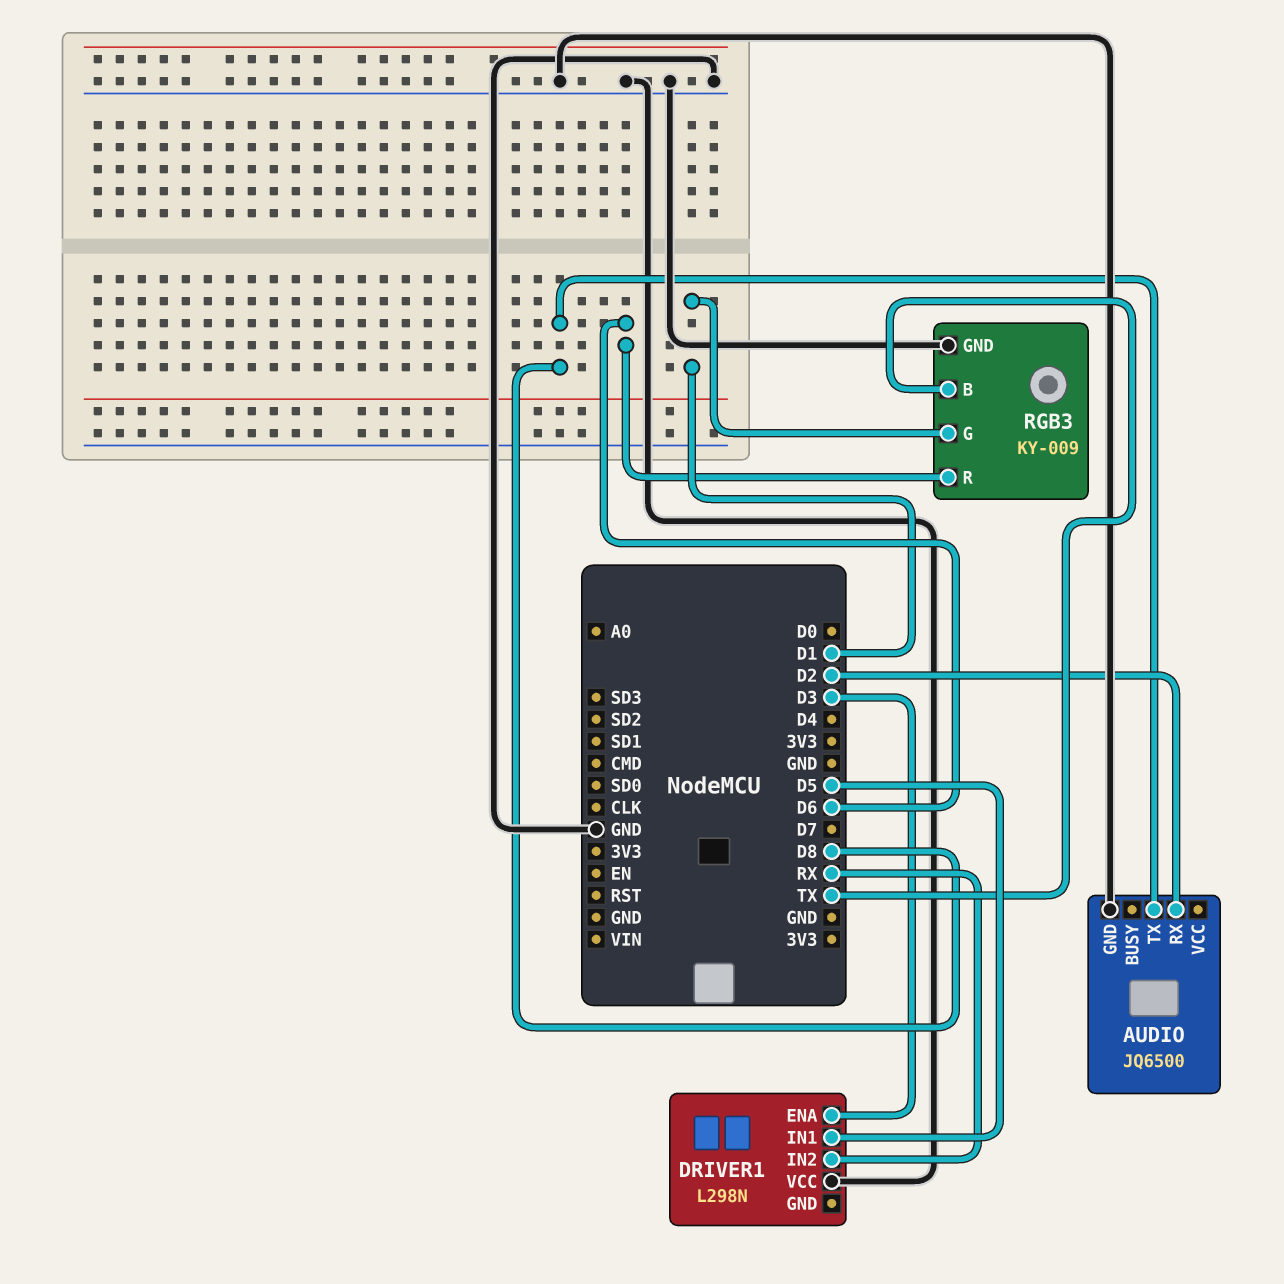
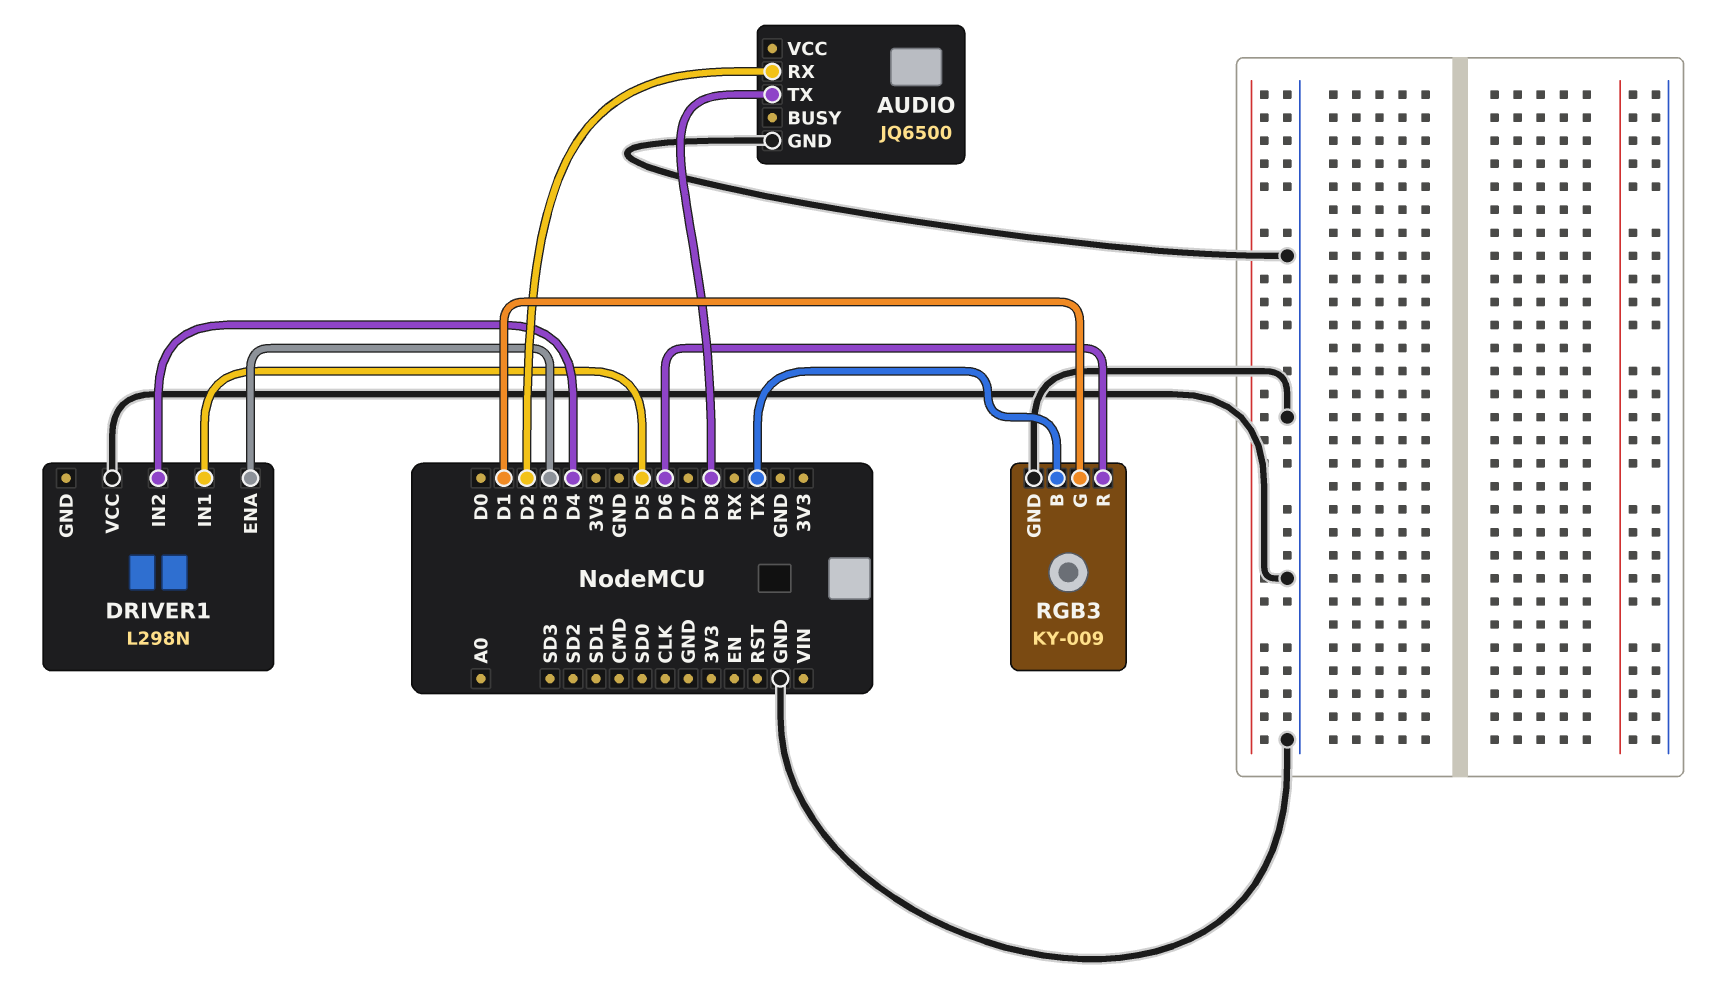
DRIVER1 pin IN2: RX -> D4

